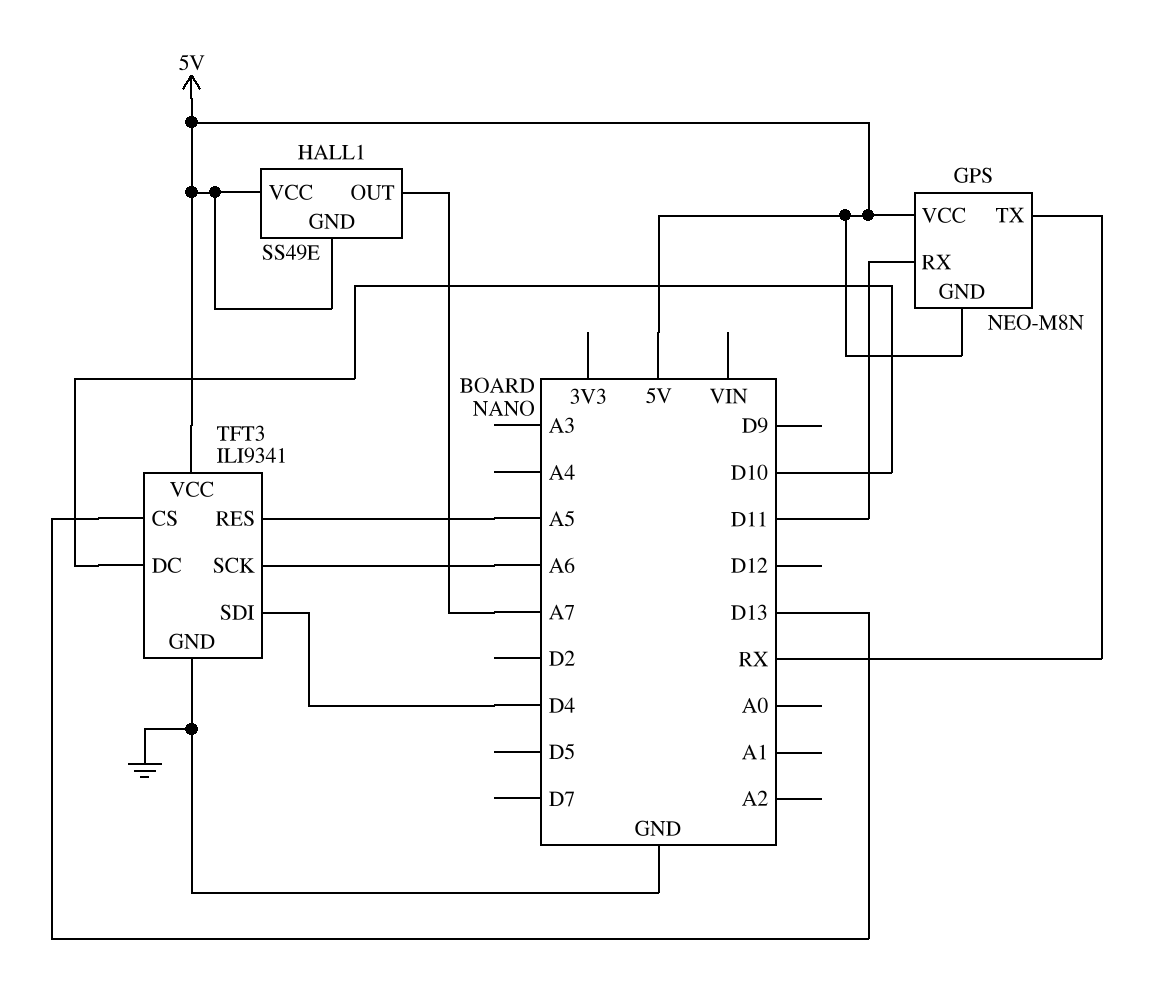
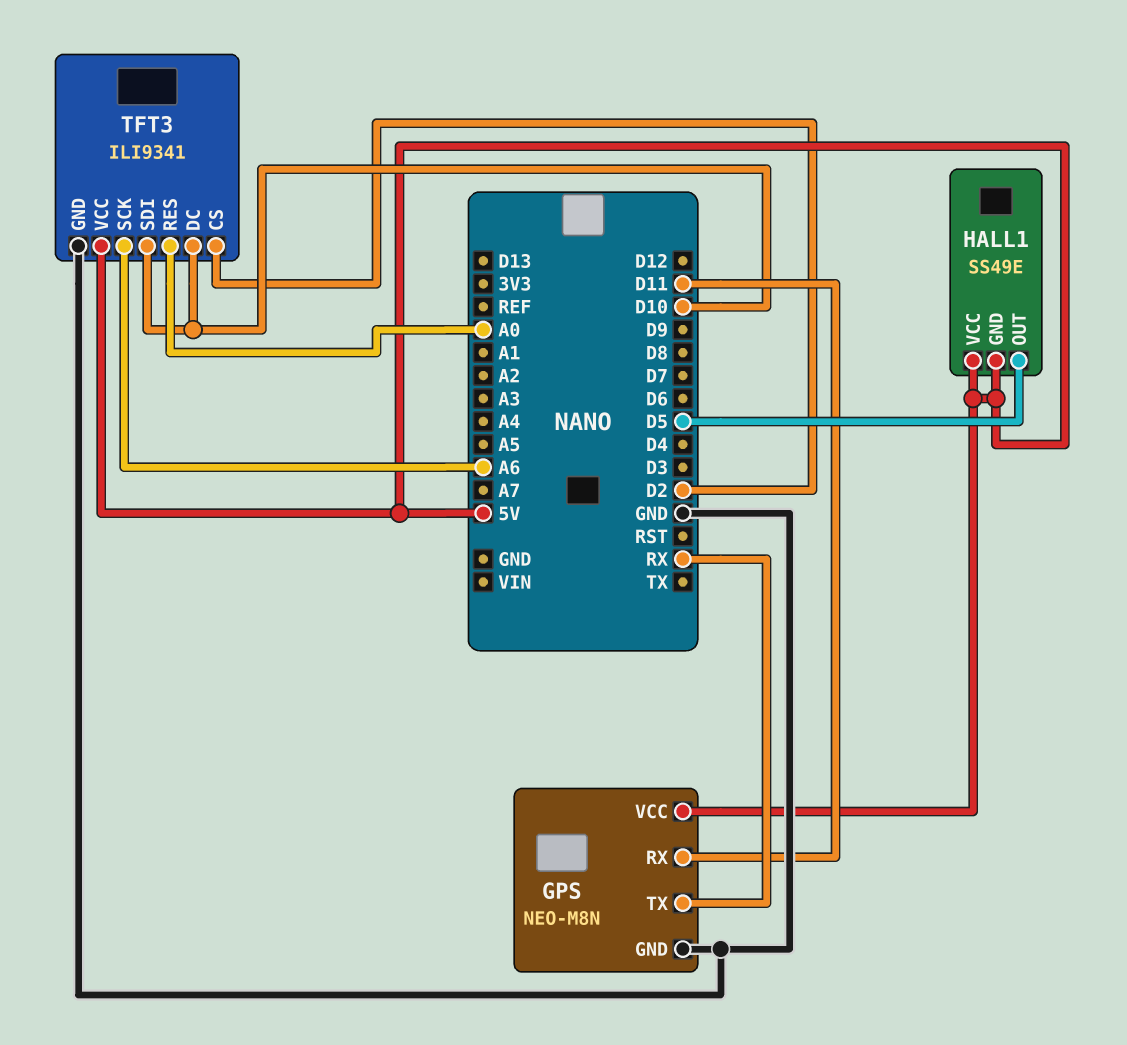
GPS pin GND: 5V -> GND
HALL1 pin OUT: A7 -> D5
TFT3 pin CS: D13 -> D2
TFT3 pin RES: A5 -> A0
TFT3 pin SDI: D4 -> D10

